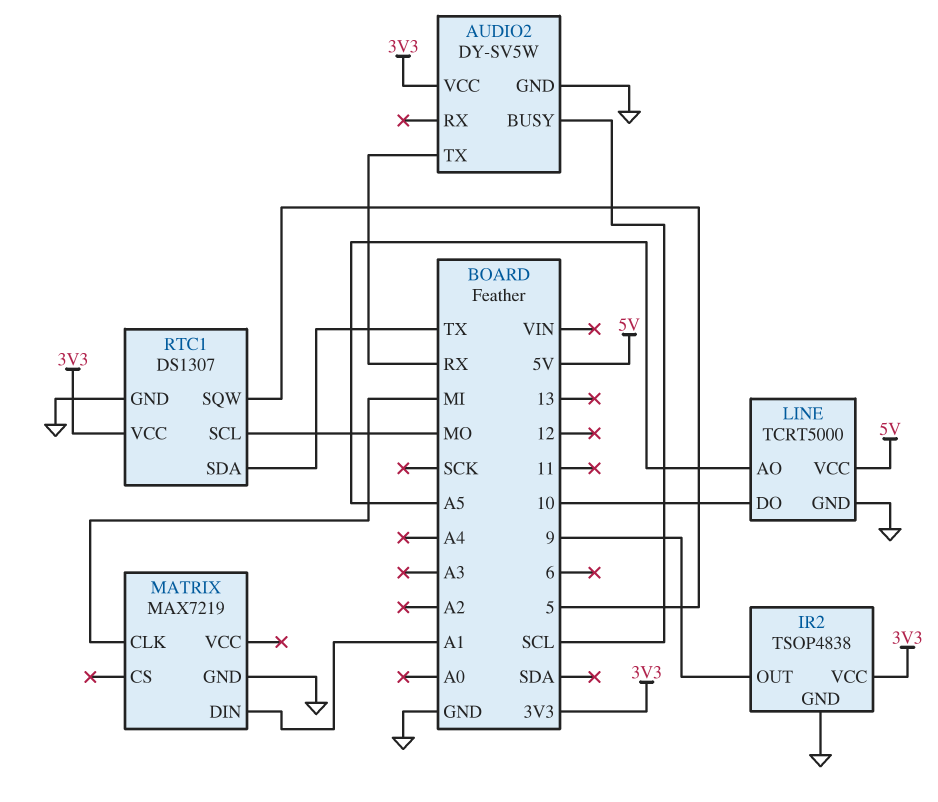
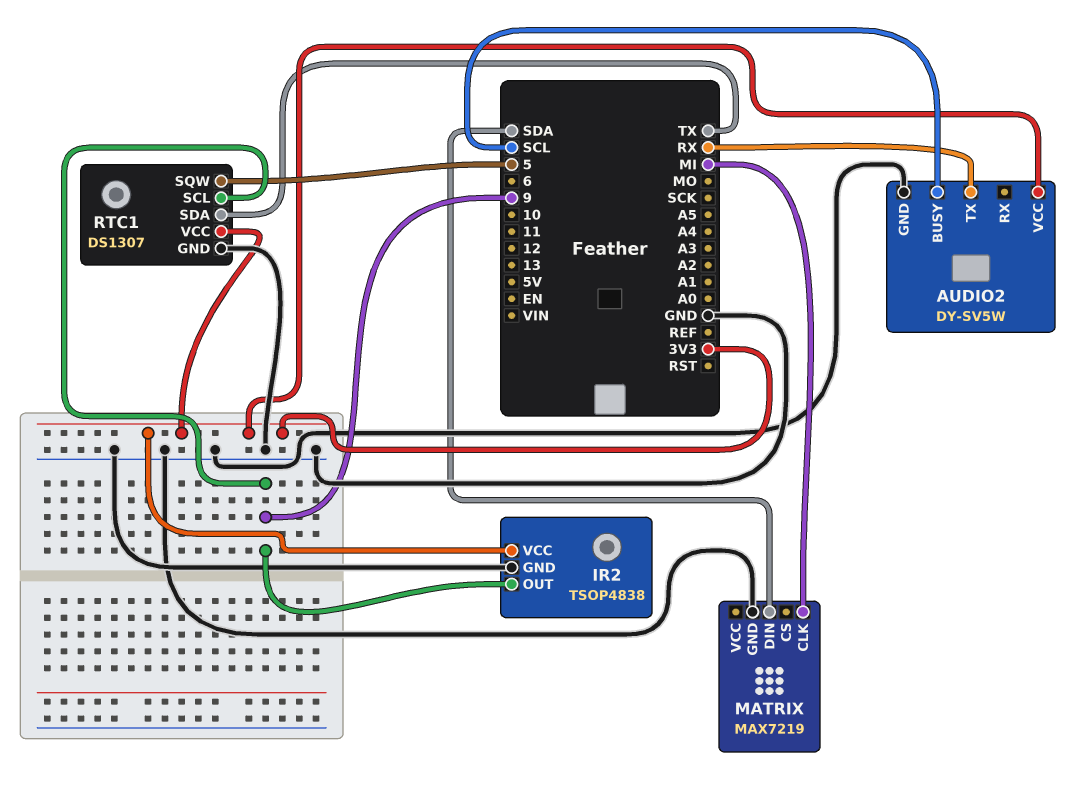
LINE: TCRT5000 -> none
LINE pin AO: A5 -> none
LINE pin DO: 10 -> none
LINE pin GND: GND -> none
LINE pin VCC: 5V -> none
MATRIX pin DIN: A1 -> SDA
RTC1 pin SCL: MO -> 9

